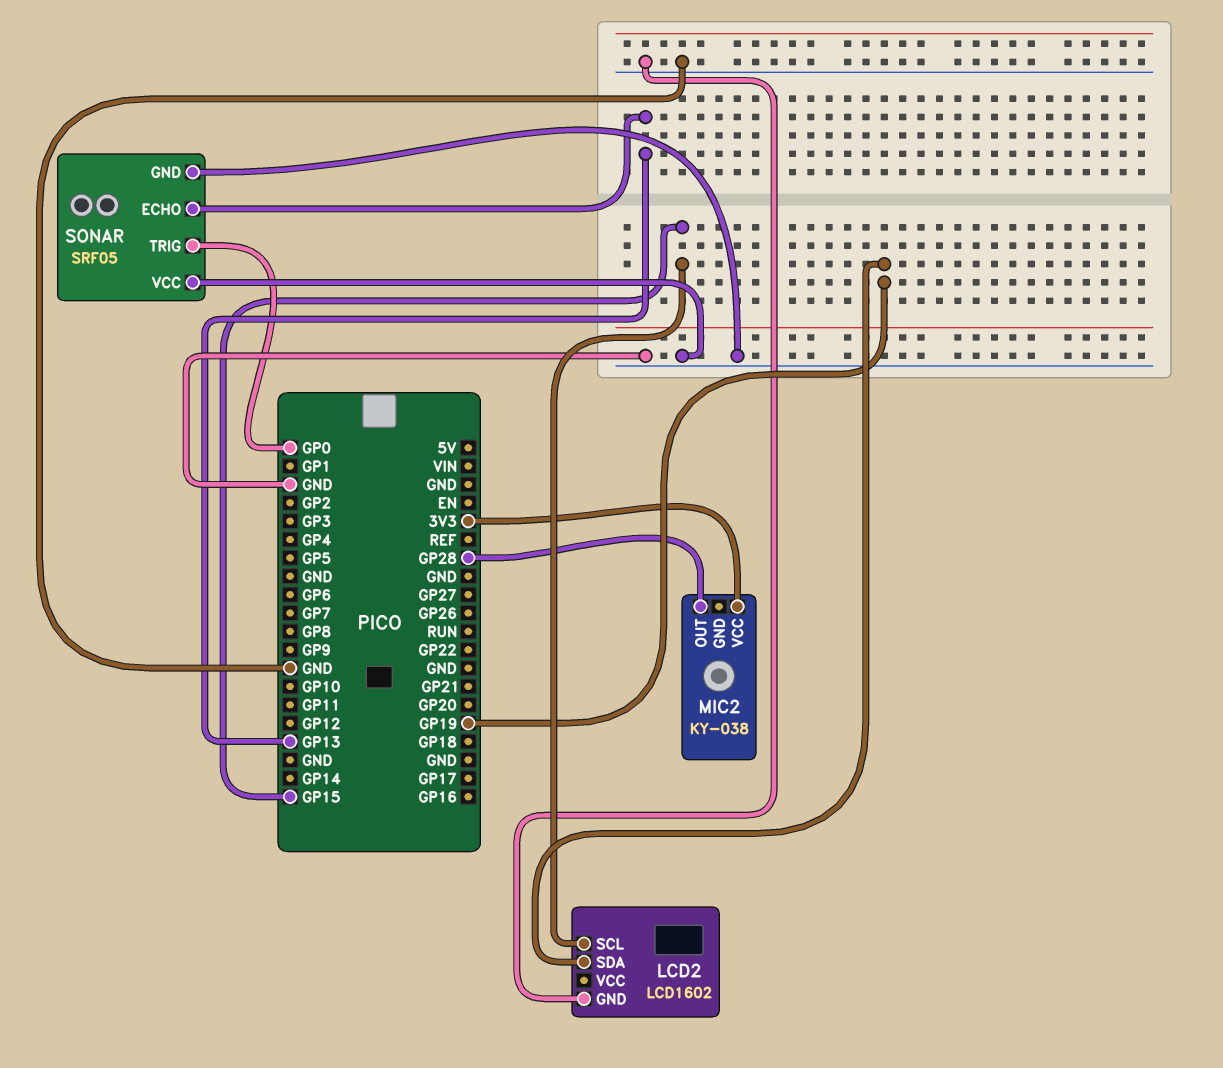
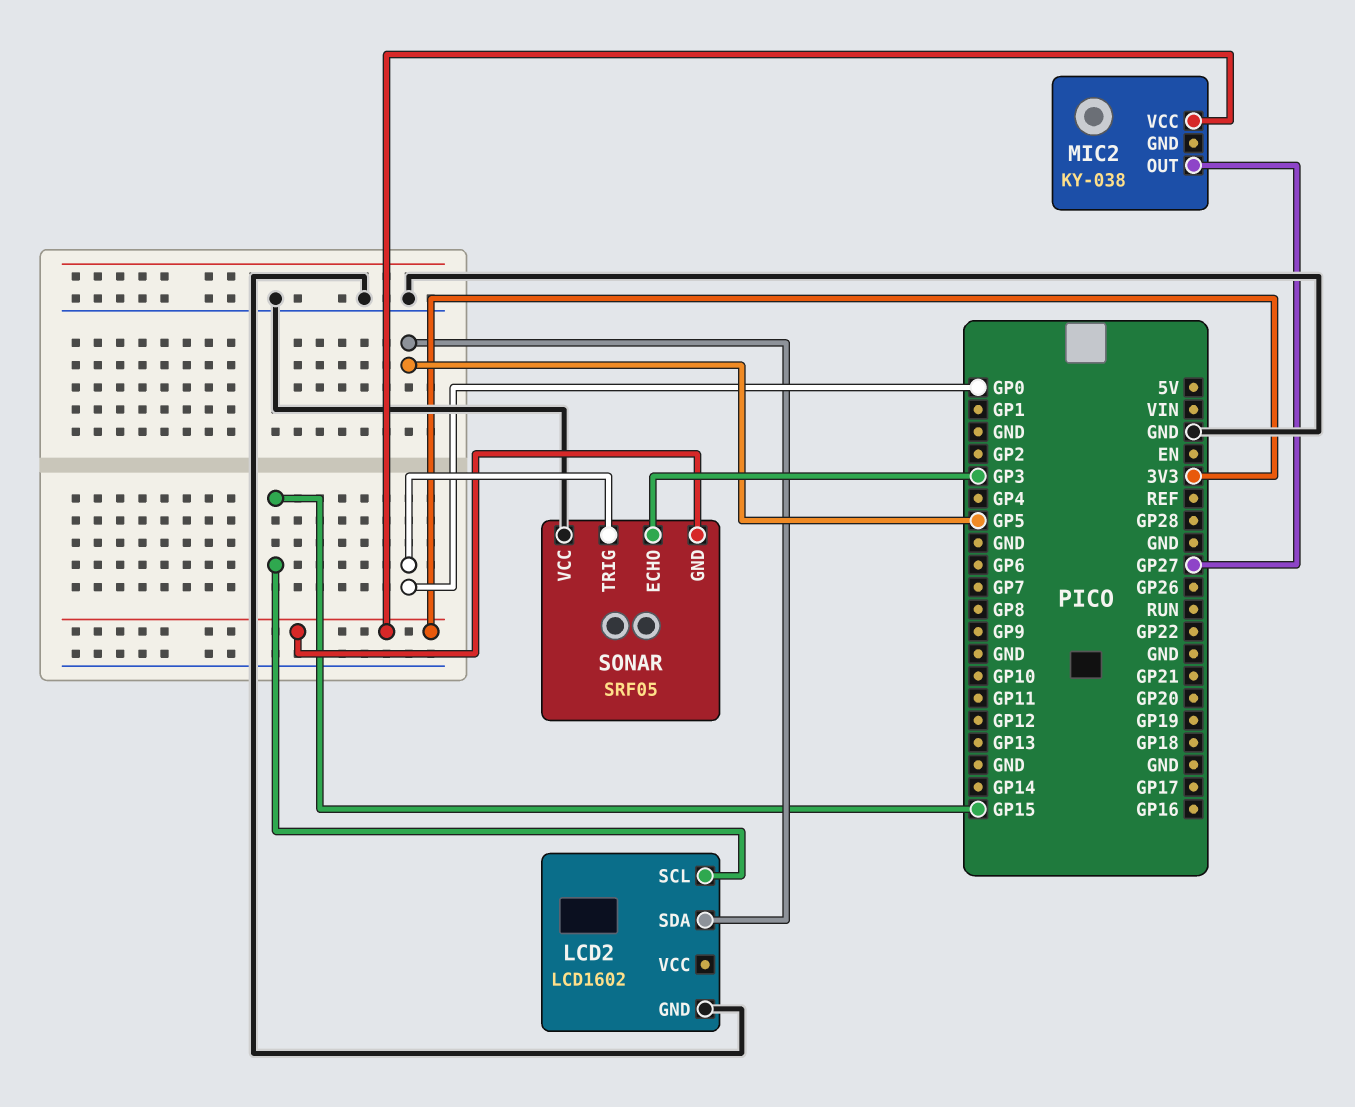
LCD2 pin SDA: GP19 -> GP5
MIC2 pin OUT: GP28 -> GP27
SONAR pin ECHO: GP13 -> GP3
SONAR pin GND: GND -> 3V3

